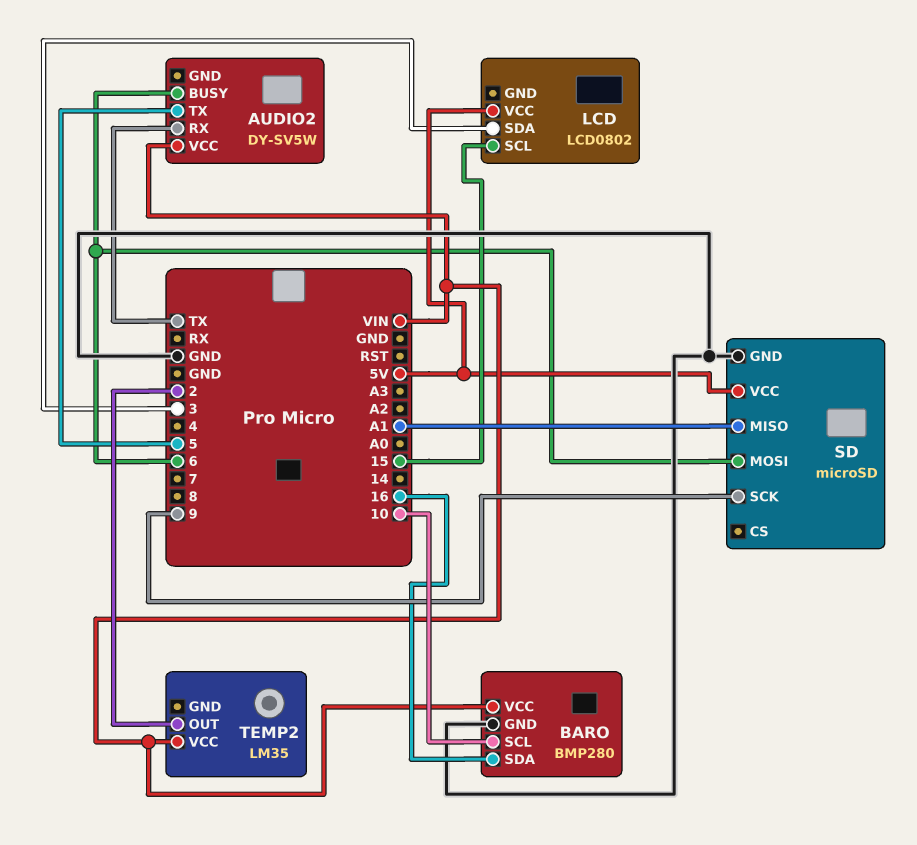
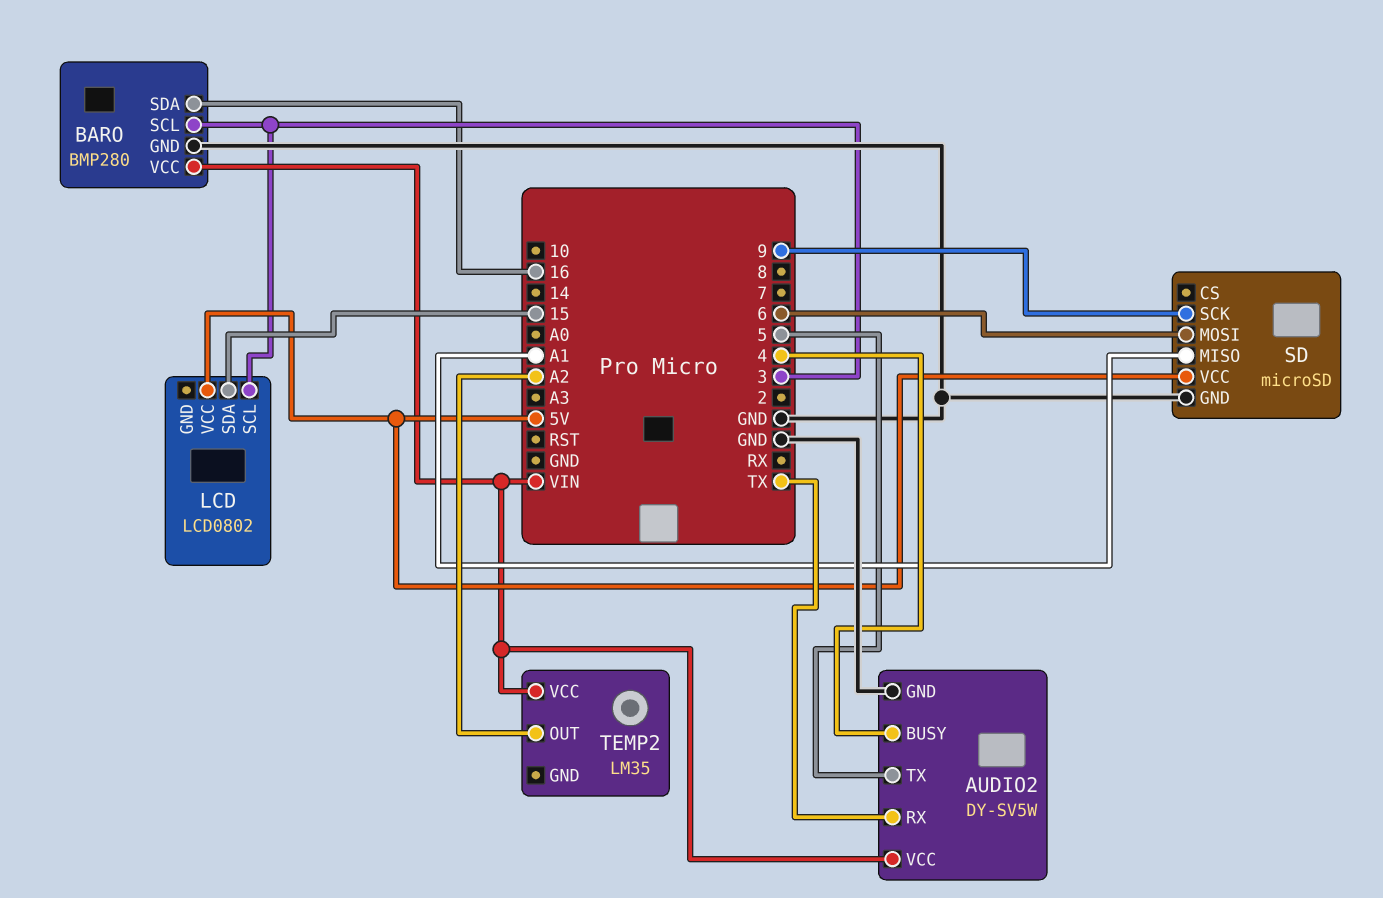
AUDIO2 pin BUSY: 6 -> 4
AUDIO2 pin GND: none -> GND
BARO pin SCL: 10 -> 3
LCD pin SCL: 15 -> 3
LCD pin SDA: 3 -> 15
TEMP2 pin OUT: 2 -> A2

